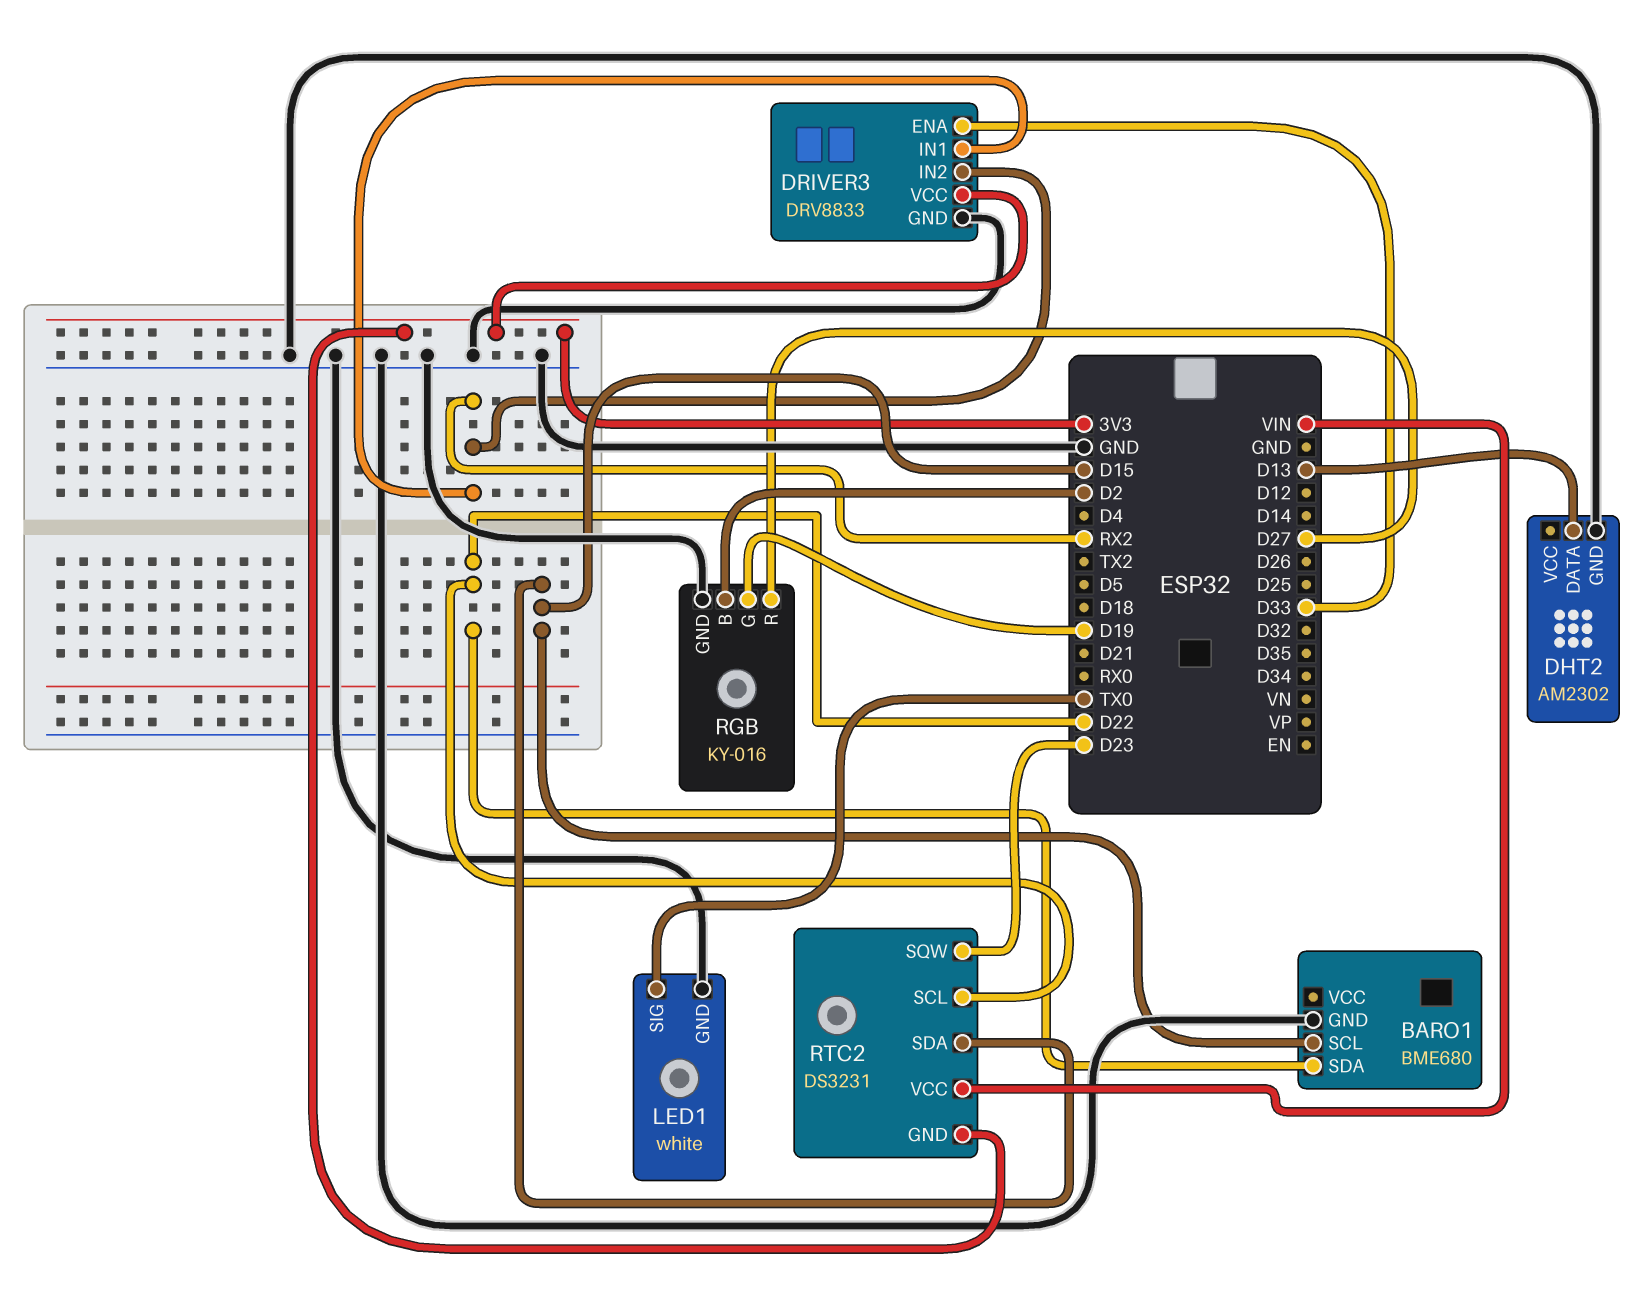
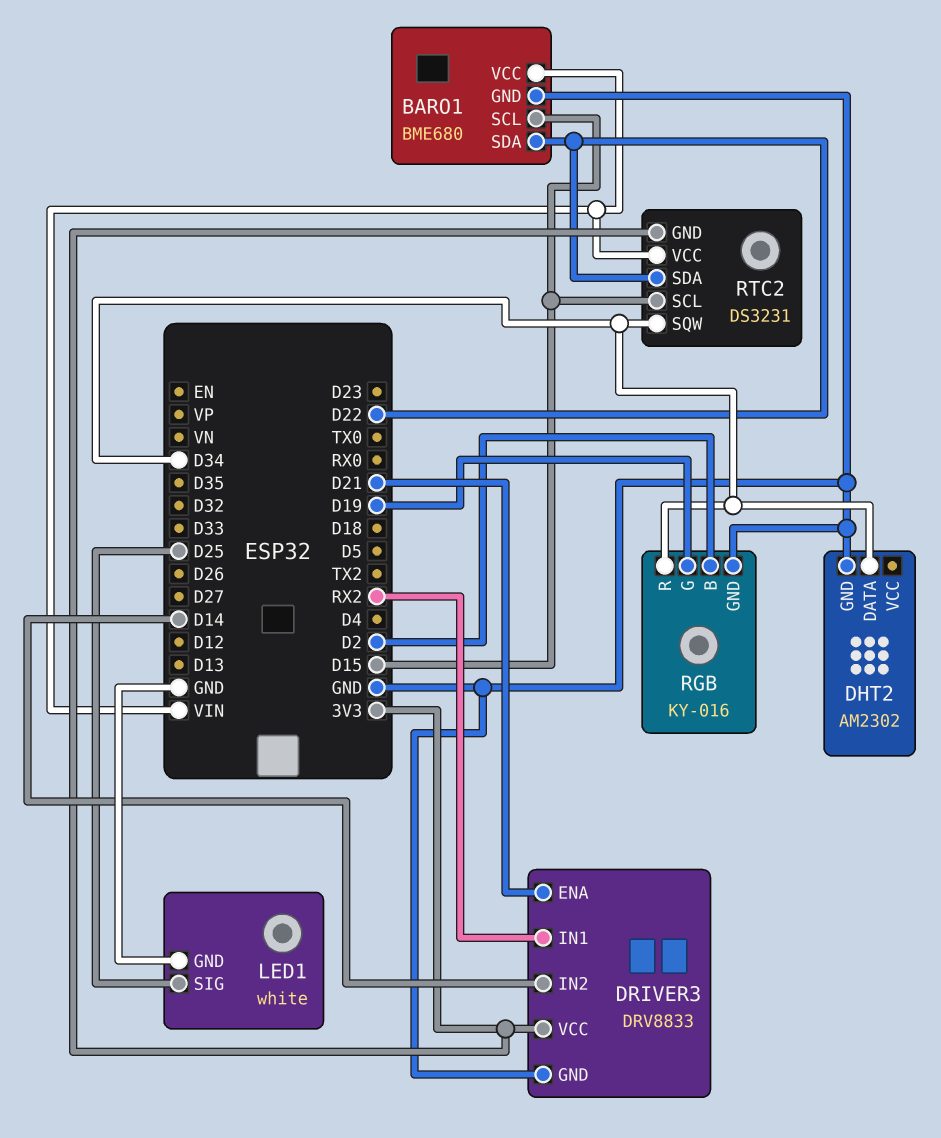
BARO1 pin VCC: none -> VIN
DHT2 pin DATA: D13 -> D34
DRIVER3 pin ENA: D33 -> D21
DRIVER3 pin IN2: RX2 -> D14
LED1 pin SIG: TX0 -> D25
RGB pin R: D27 -> D34
RTC2 pin SCL: D22 -> D15
RTC2 pin SDA: D15 -> D22
RTC2 pin SQW: D23 -> D34

